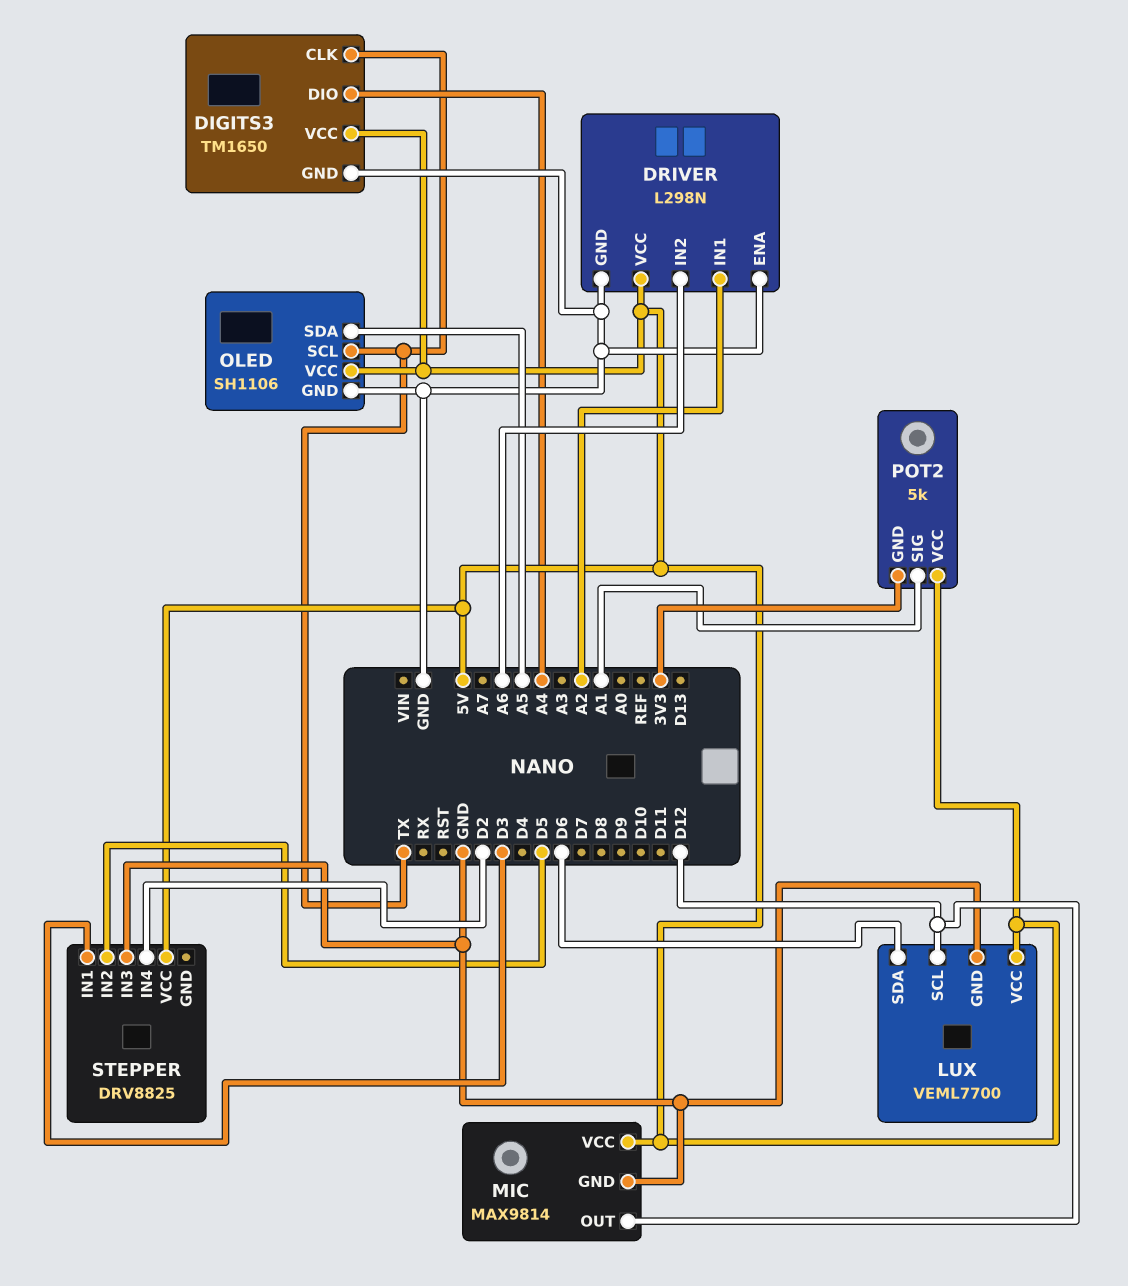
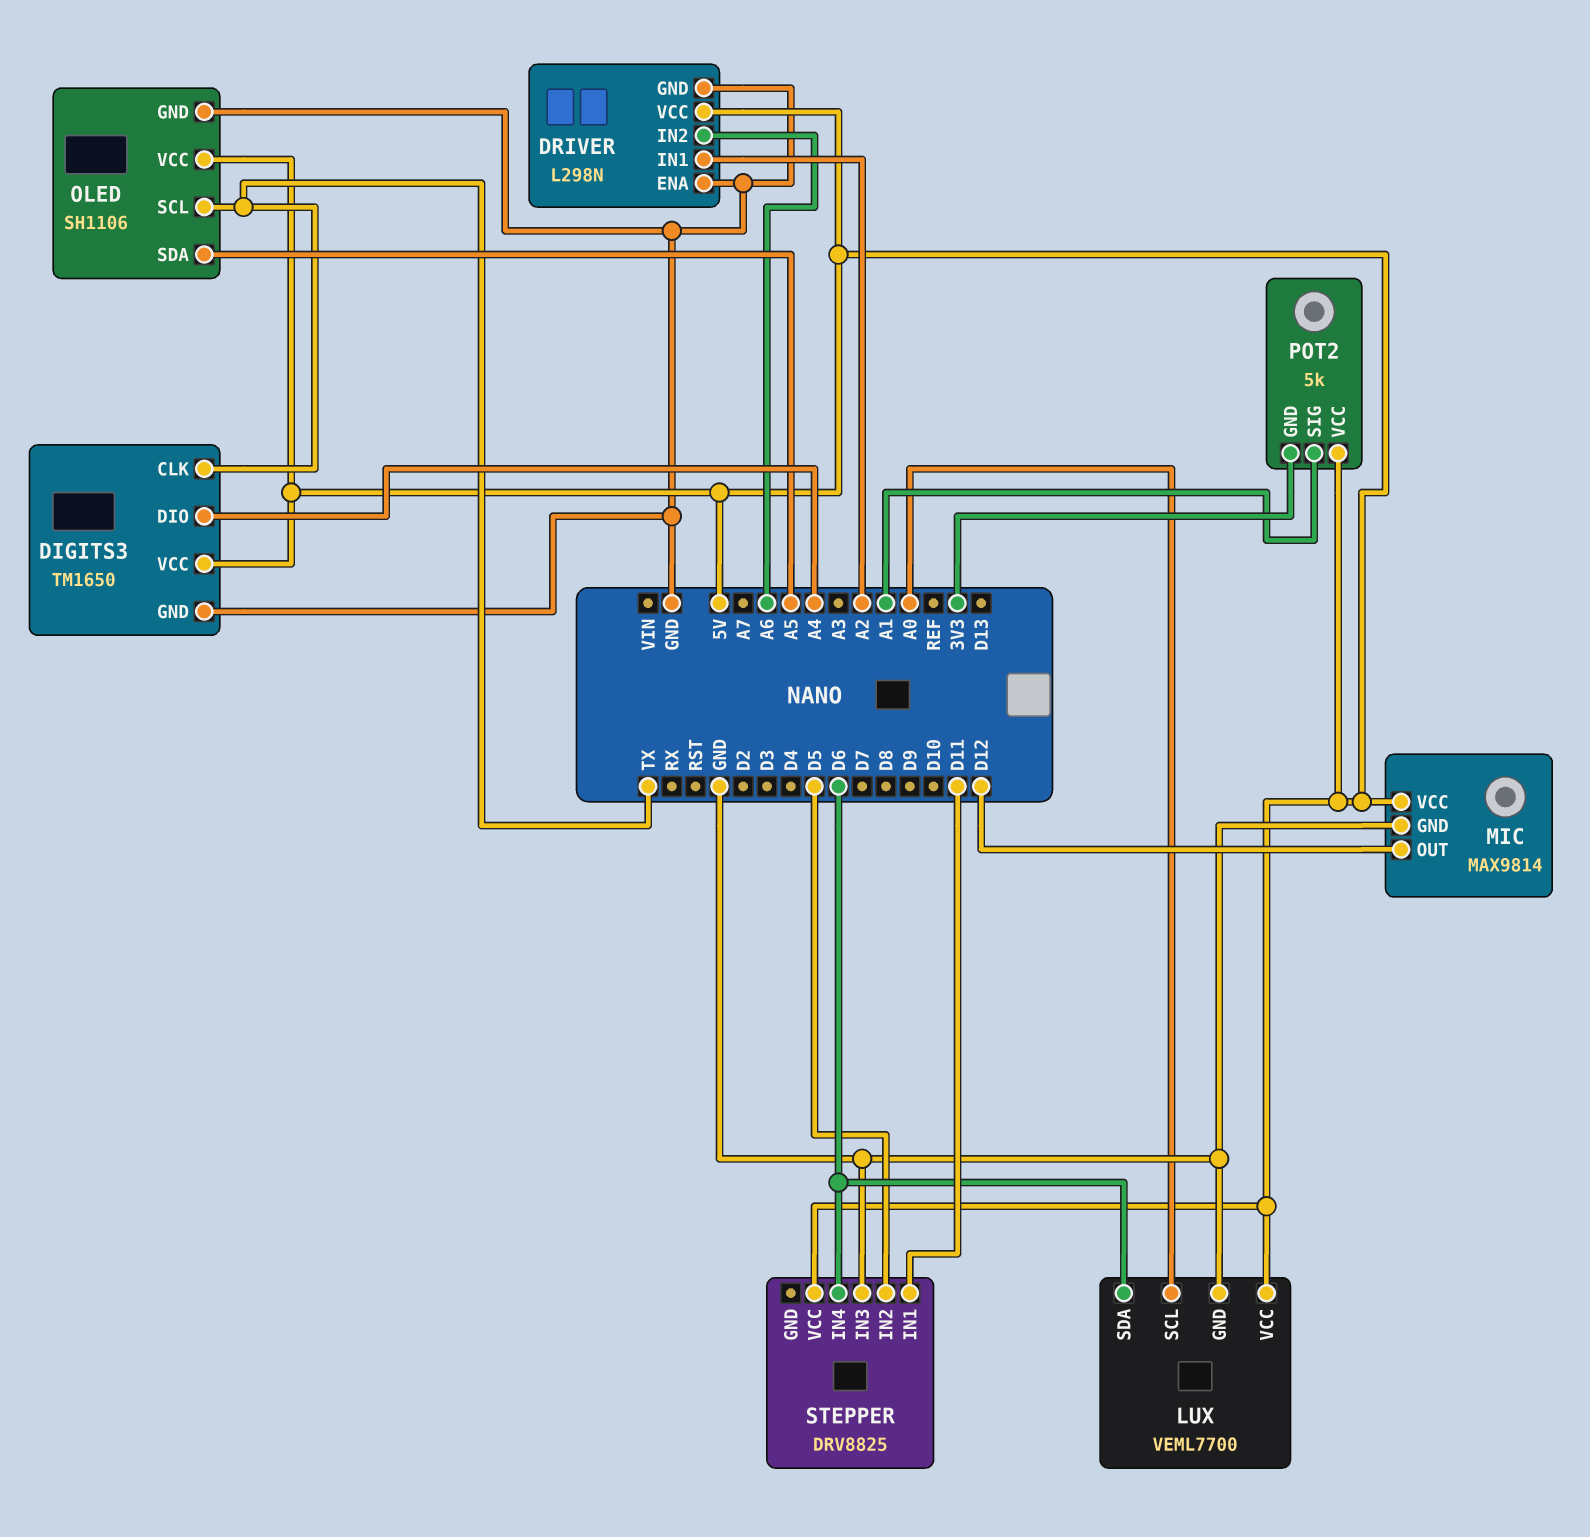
LUX pin SCL: D12 -> A0
STEPPER pin IN1: D3 -> D11
STEPPER pin IN4: D2 -> D6

